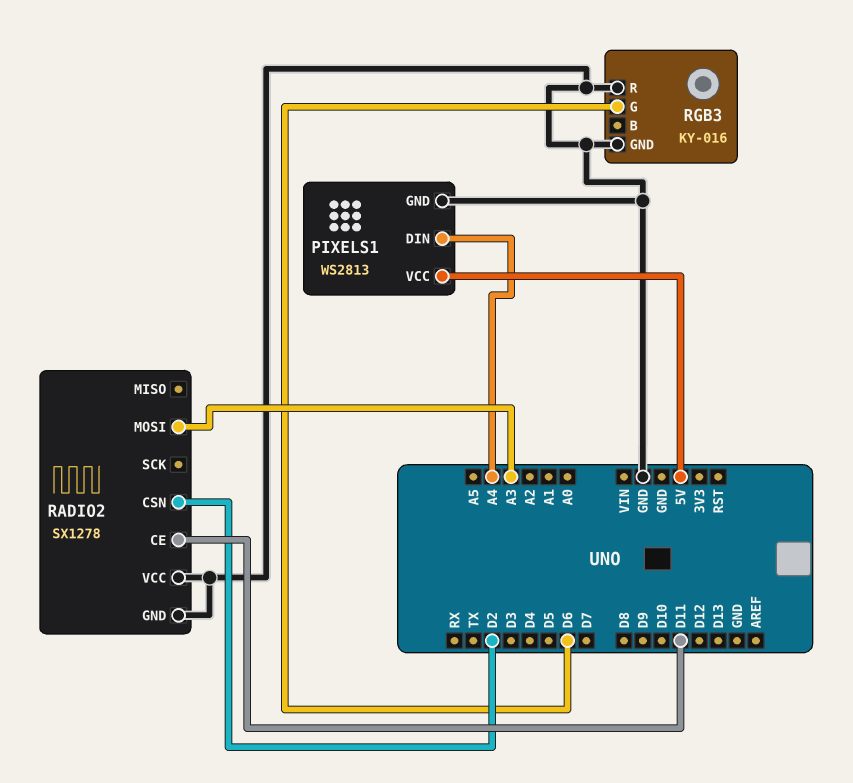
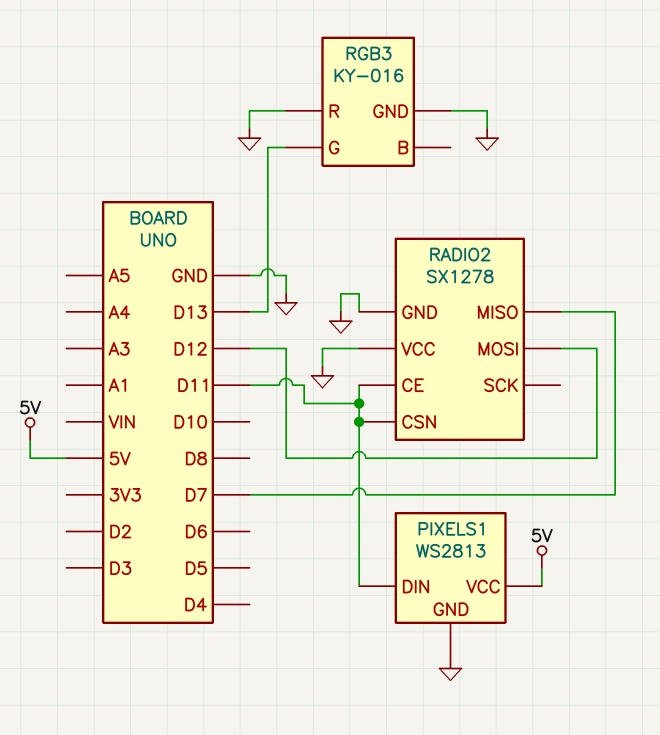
PIXELS1 pin DIN: A4 -> D11
RADIO2 pin CSN: D2 -> D11
RADIO2 pin MISO: none -> D7
RADIO2 pin MOSI: A3 -> D12
RGB3 pin G: D6 -> D13

